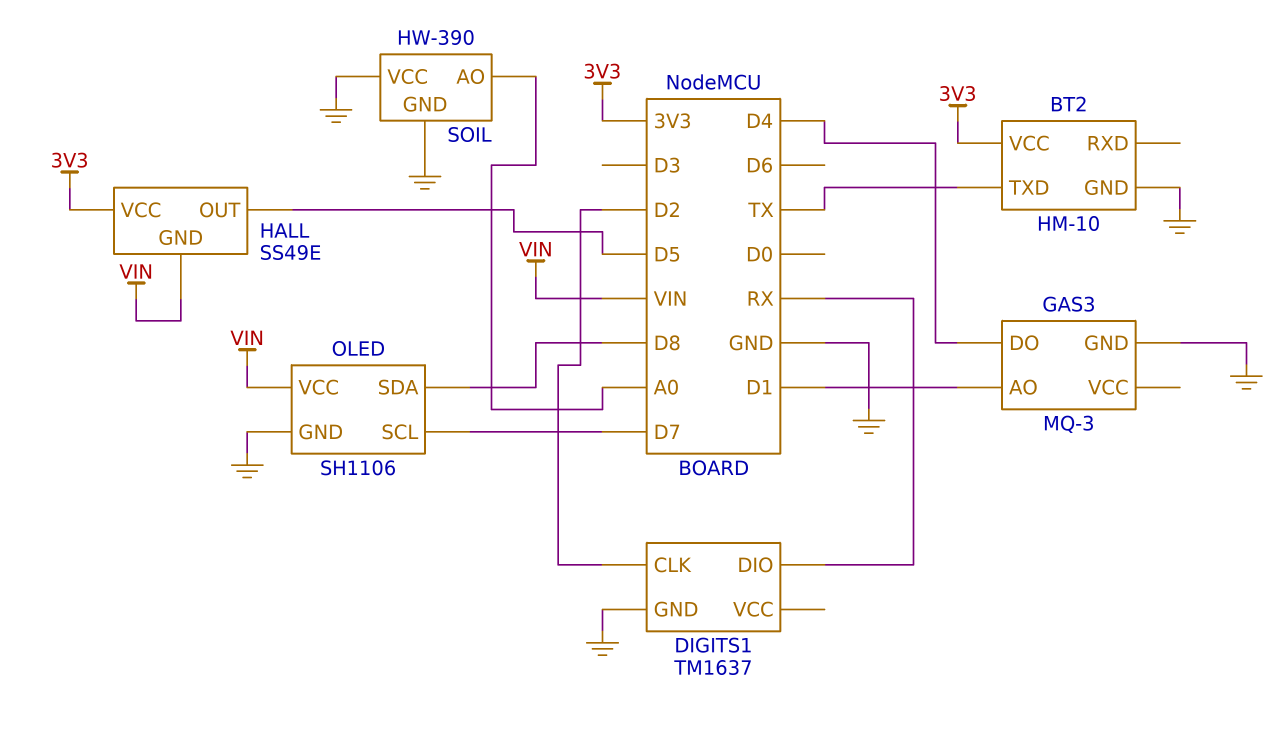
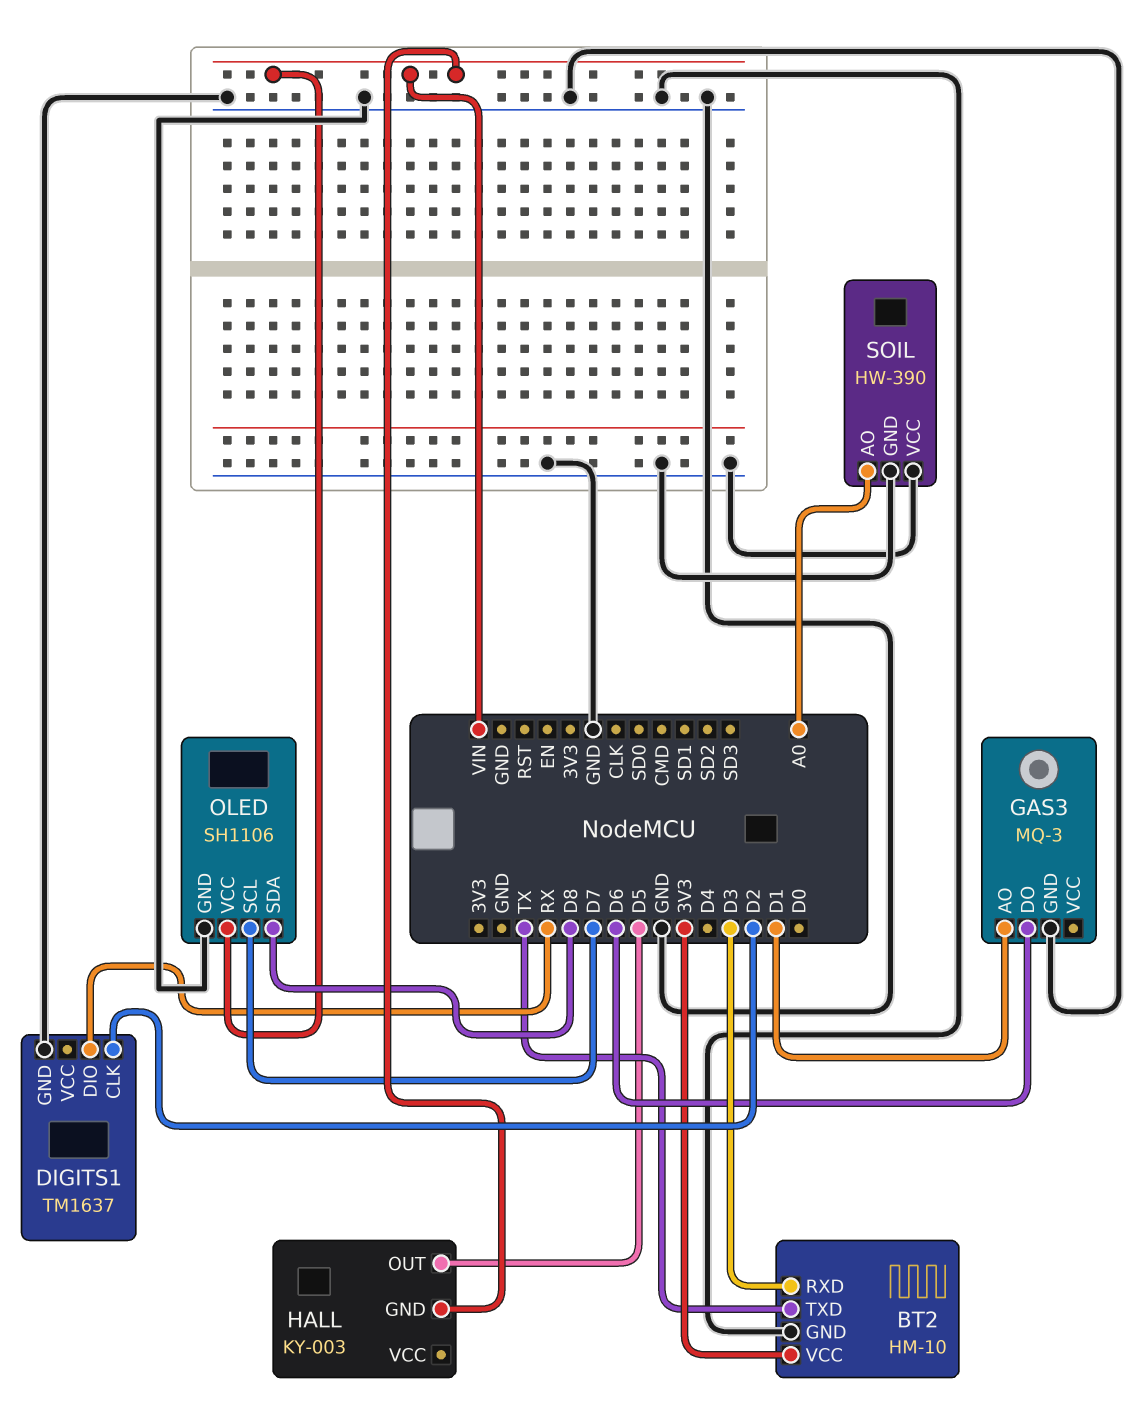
BT2 pin RXD: none -> D3
GAS3 pin DO: D4 -> D6
HALL: SS49E -> KY-003
HALL pin VCC: 3V3 -> none

